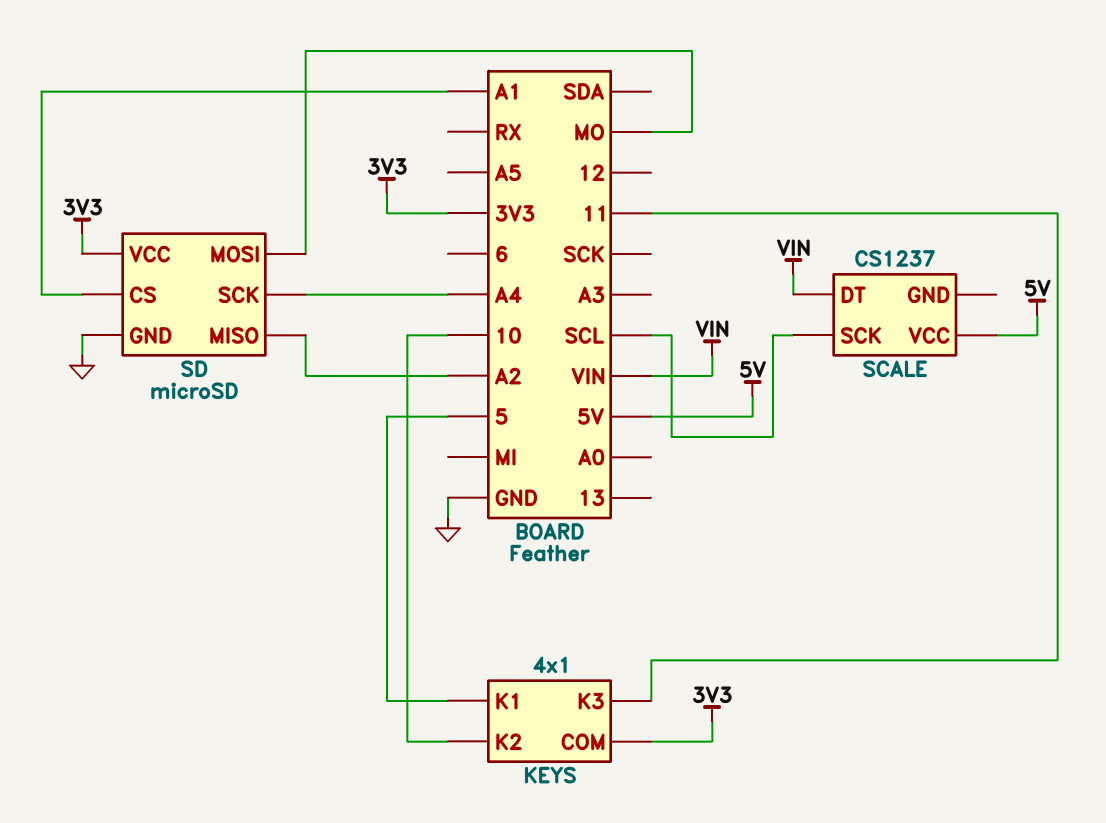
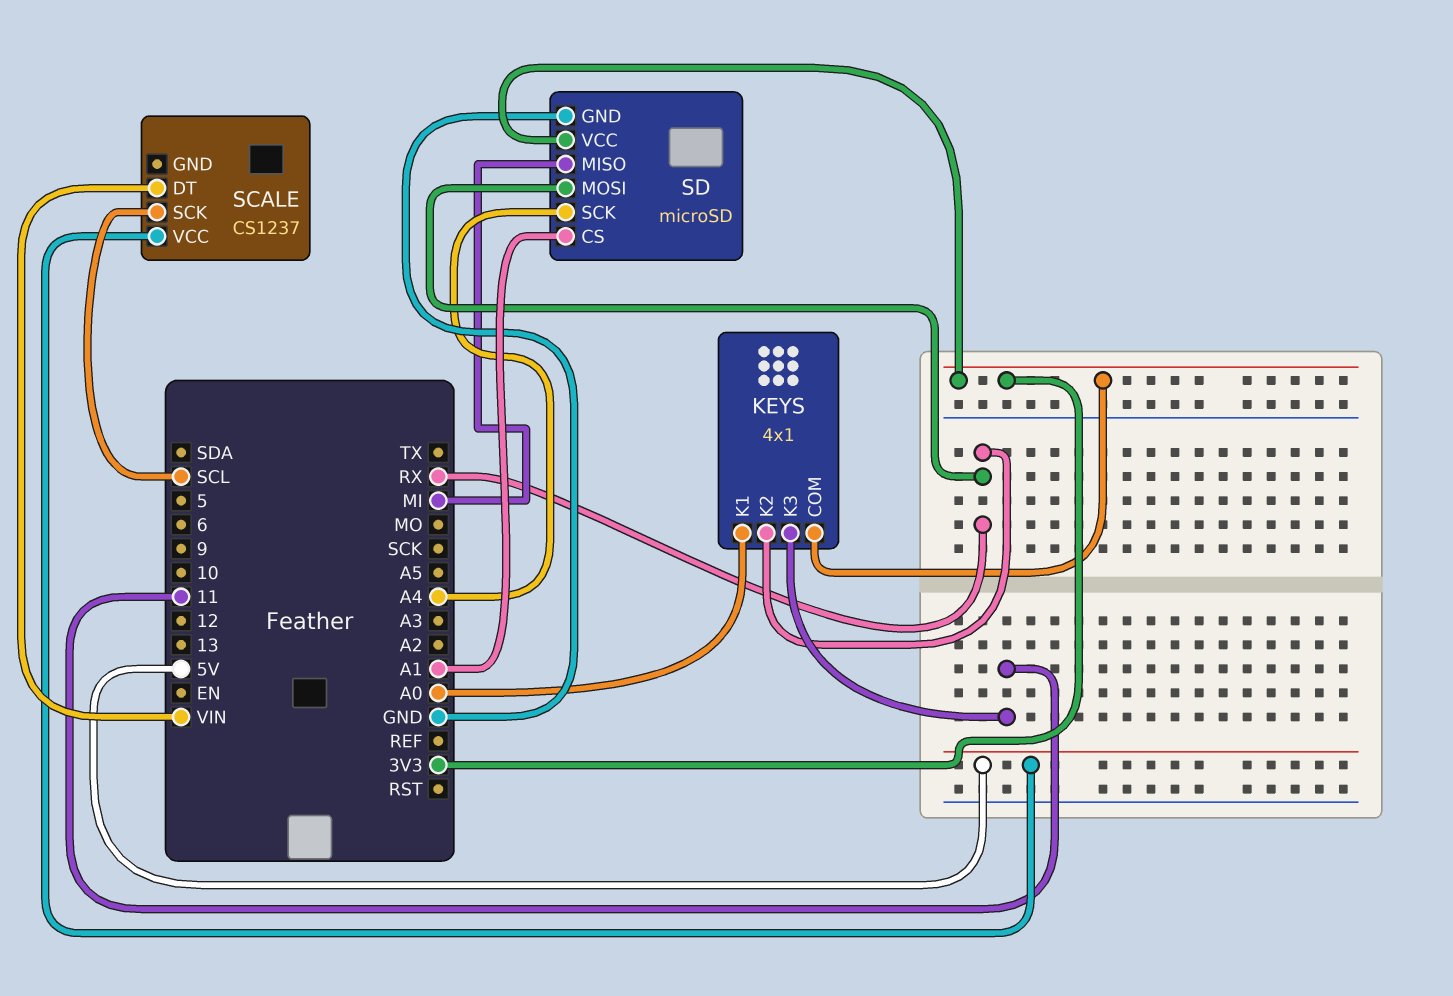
KEYS pin K1: 5 -> A0
KEYS pin K2: 10 -> RX
SD pin MISO: A2 -> MI
SD pin MOSI: MO -> RX

